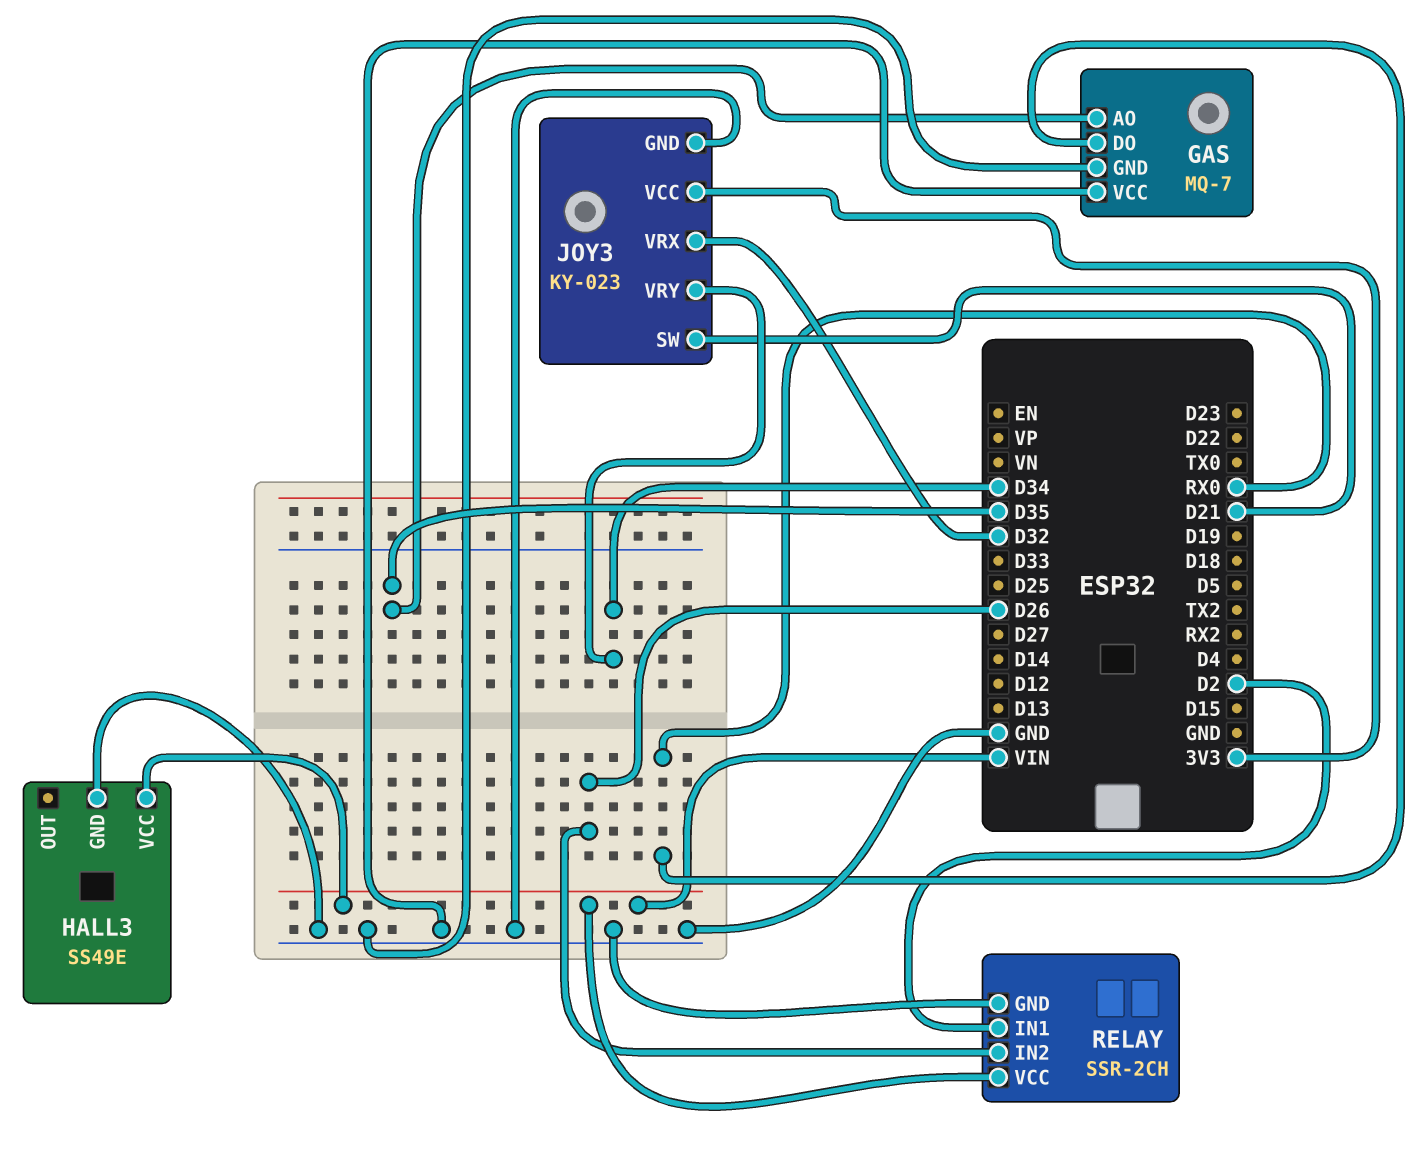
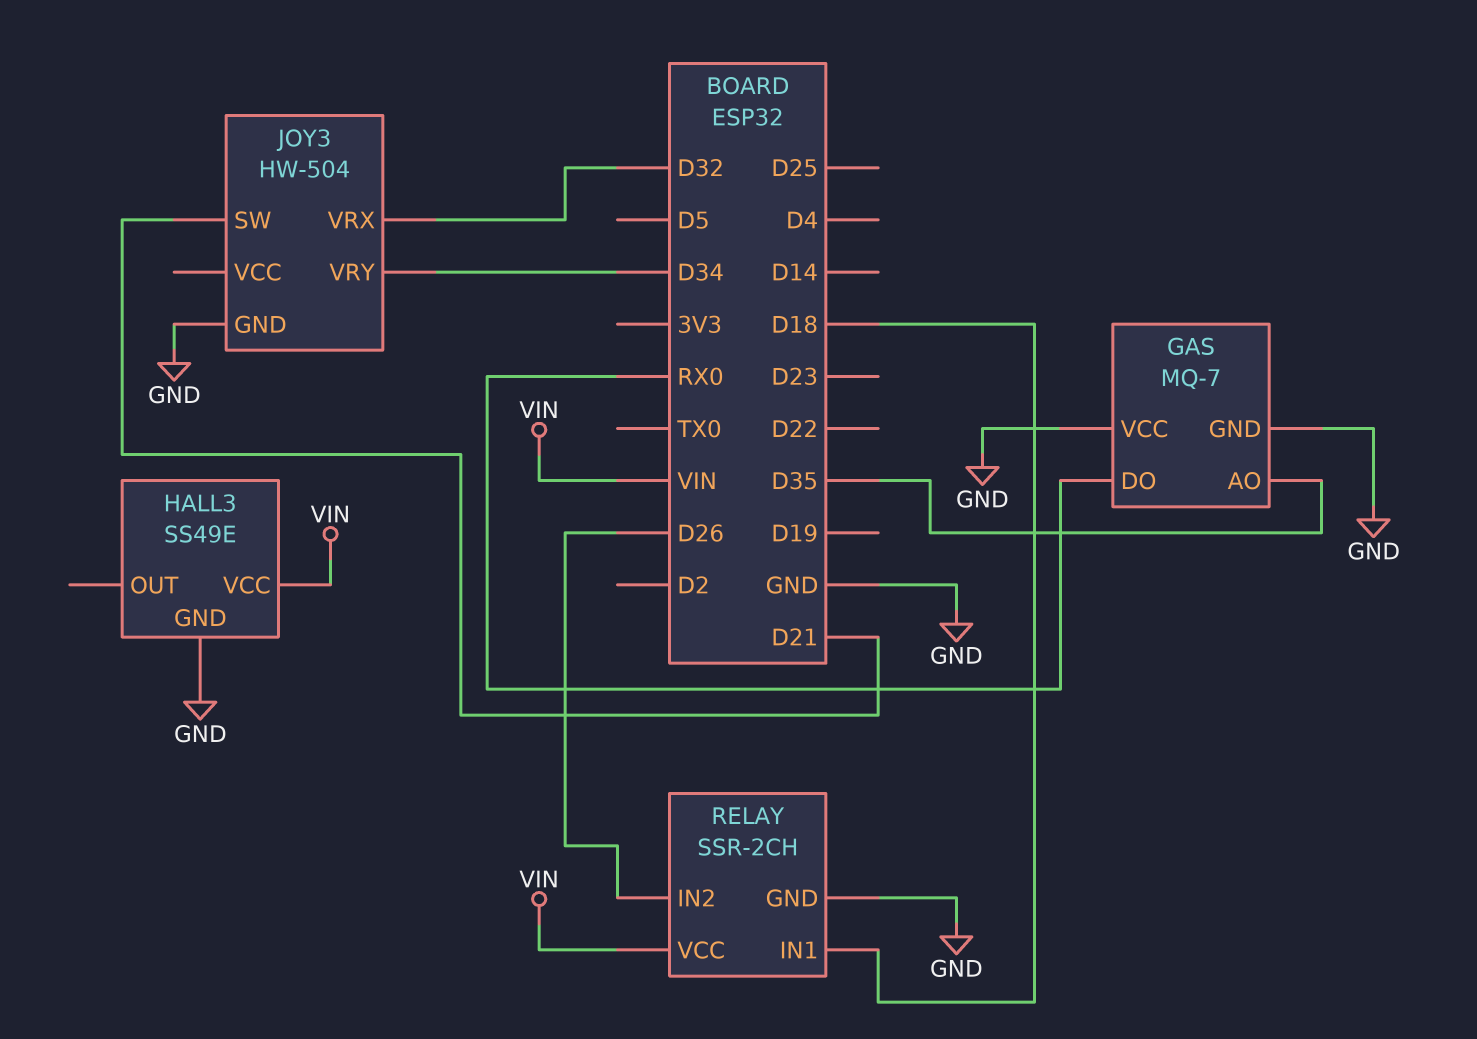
JOY3: KY-023 -> HW-504
JOY3 pin VCC: 3V3 -> none
RELAY pin IN1: D2 -> D18

